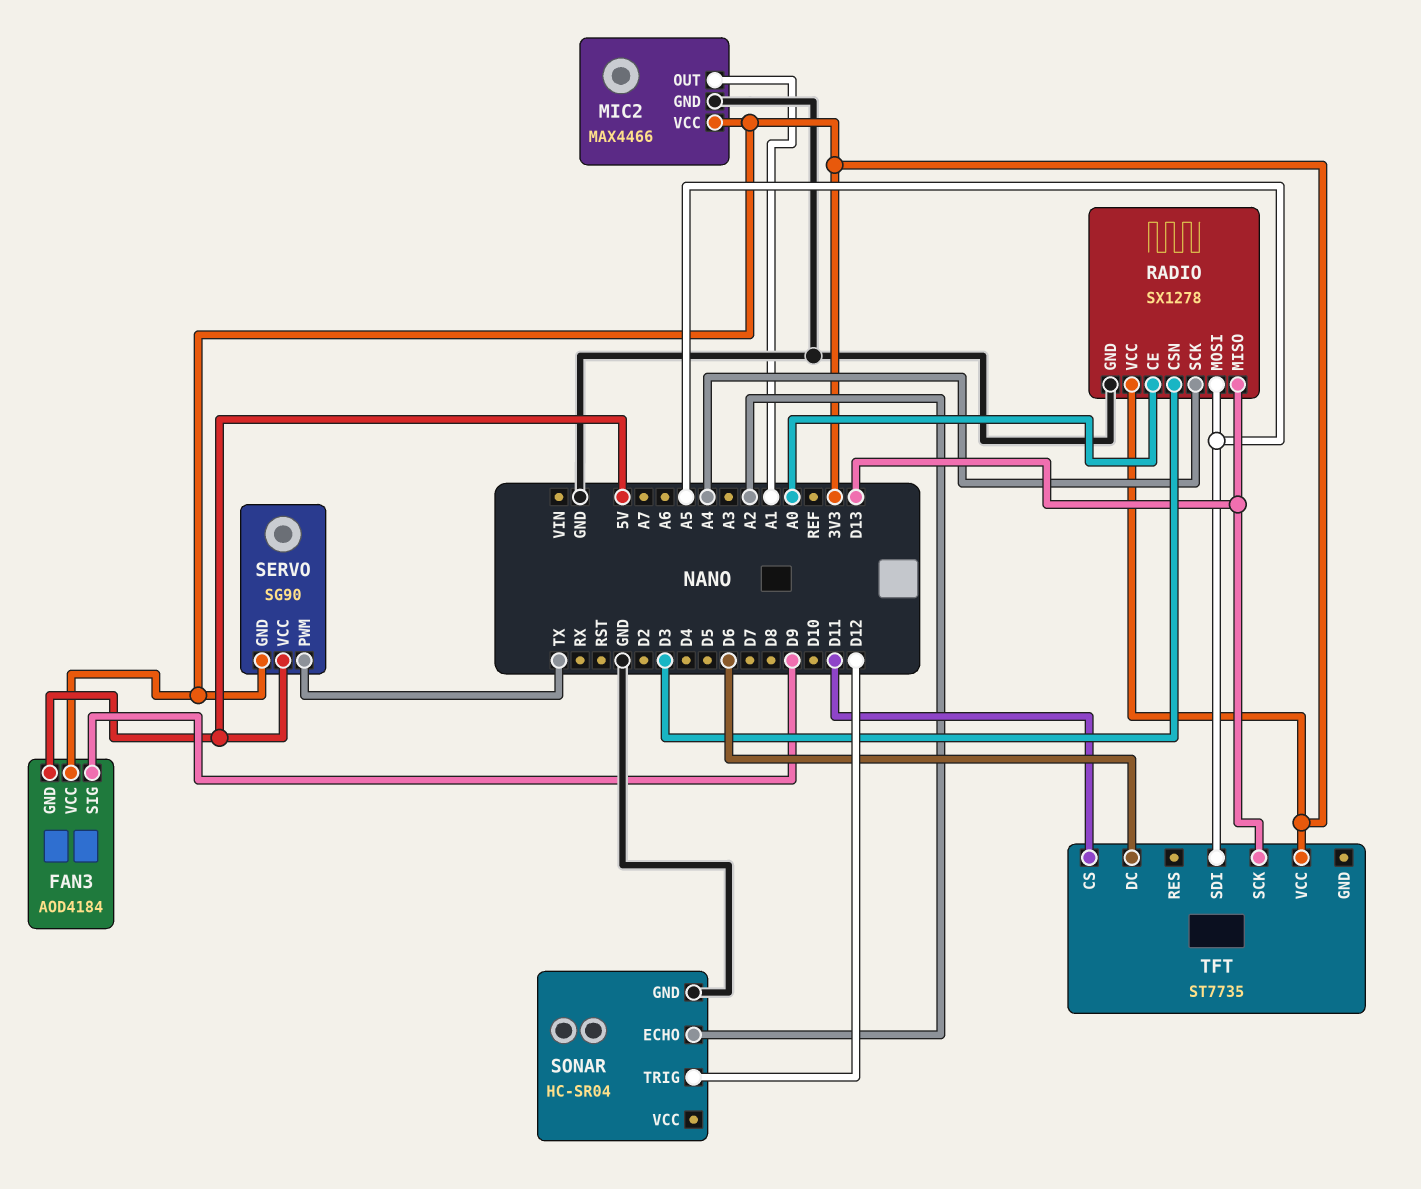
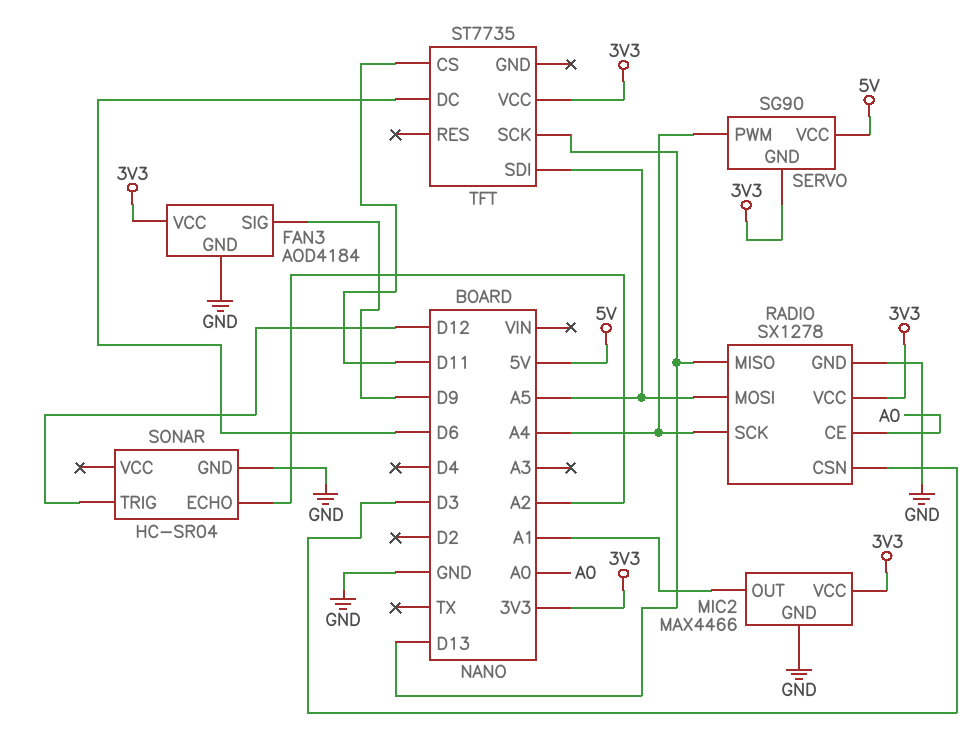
FAN3 pin GND: 5V -> GND
SERVO pin PWM: TX -> A4

